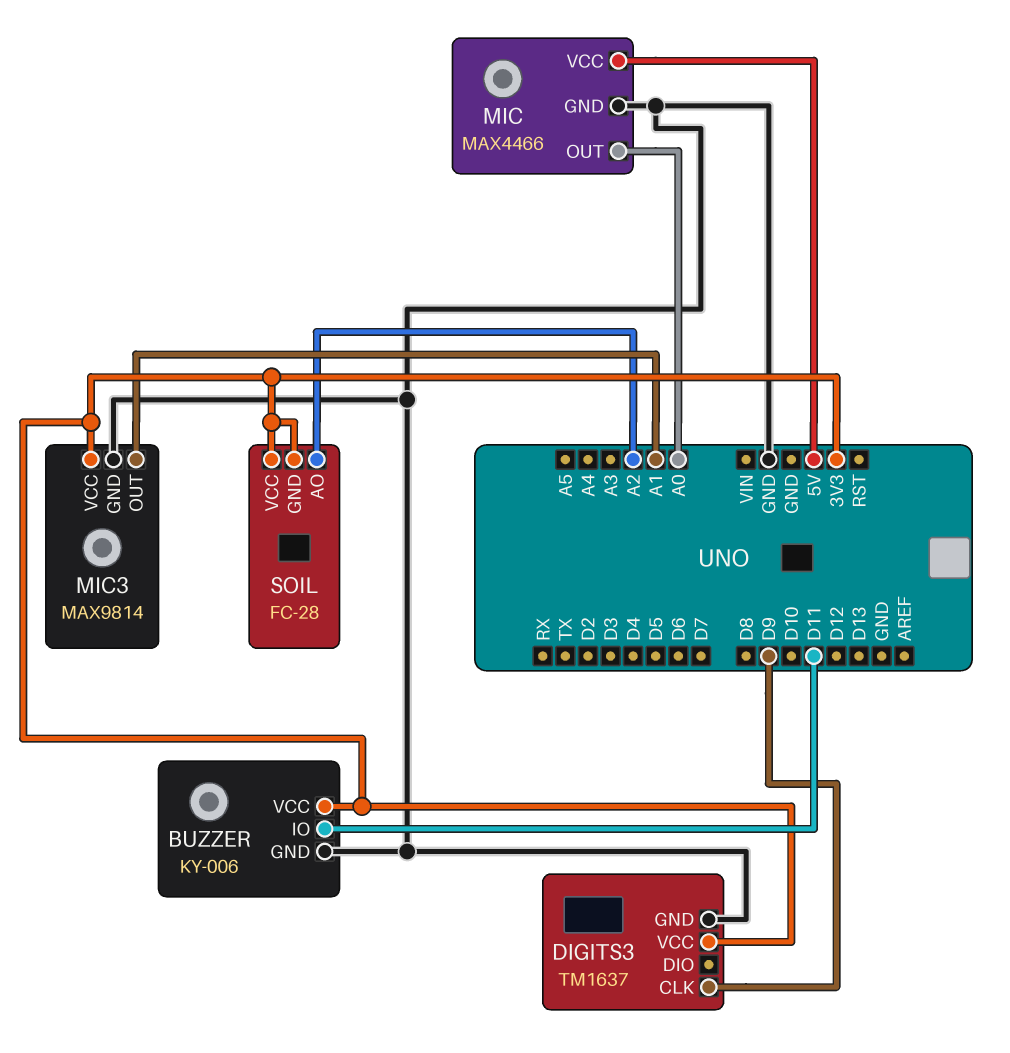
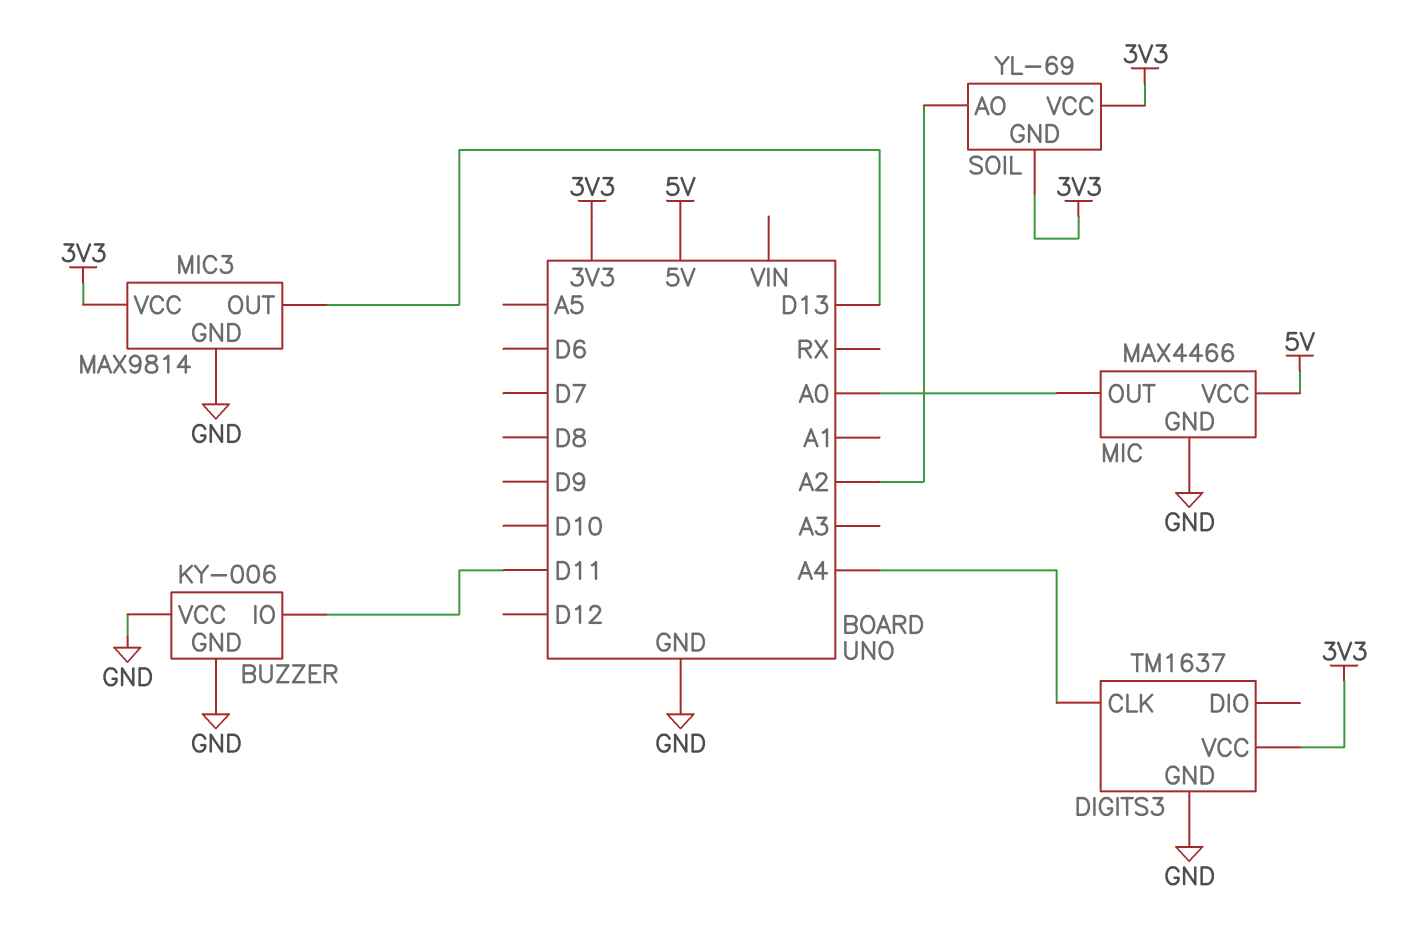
BUZZER pin VCC: 3V3 -> GND
DIGITS3 pin CLK: D9 -> A4
MIC3 pin OUT: A1 -> D13
SOIL: FC-28 -> YL-69

